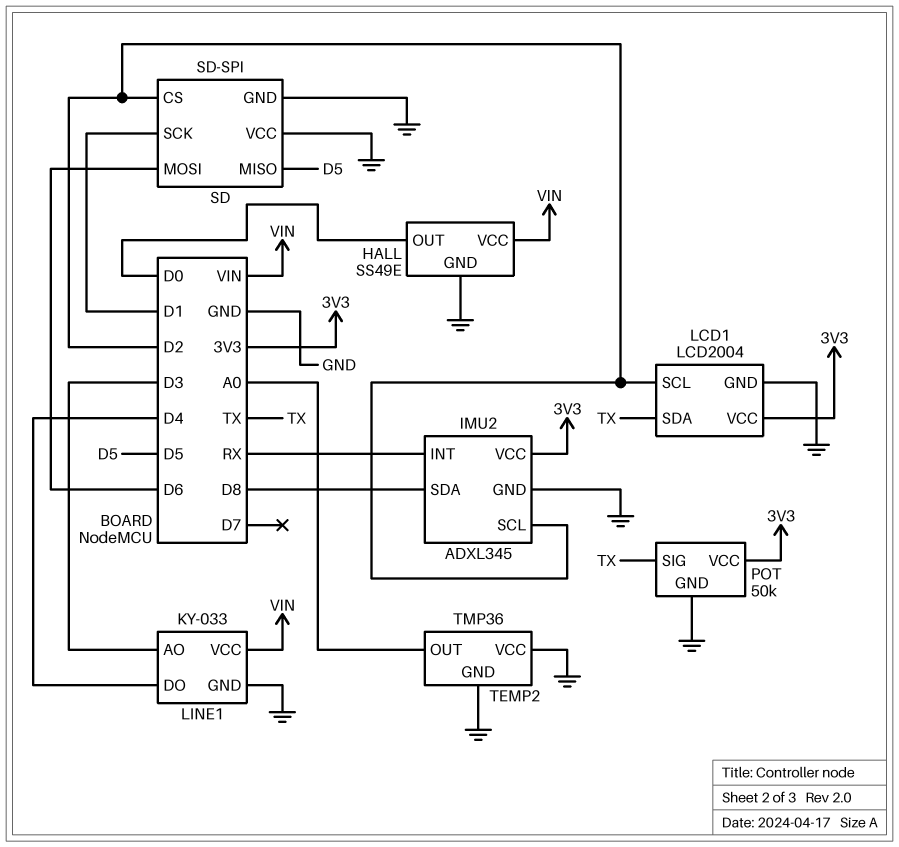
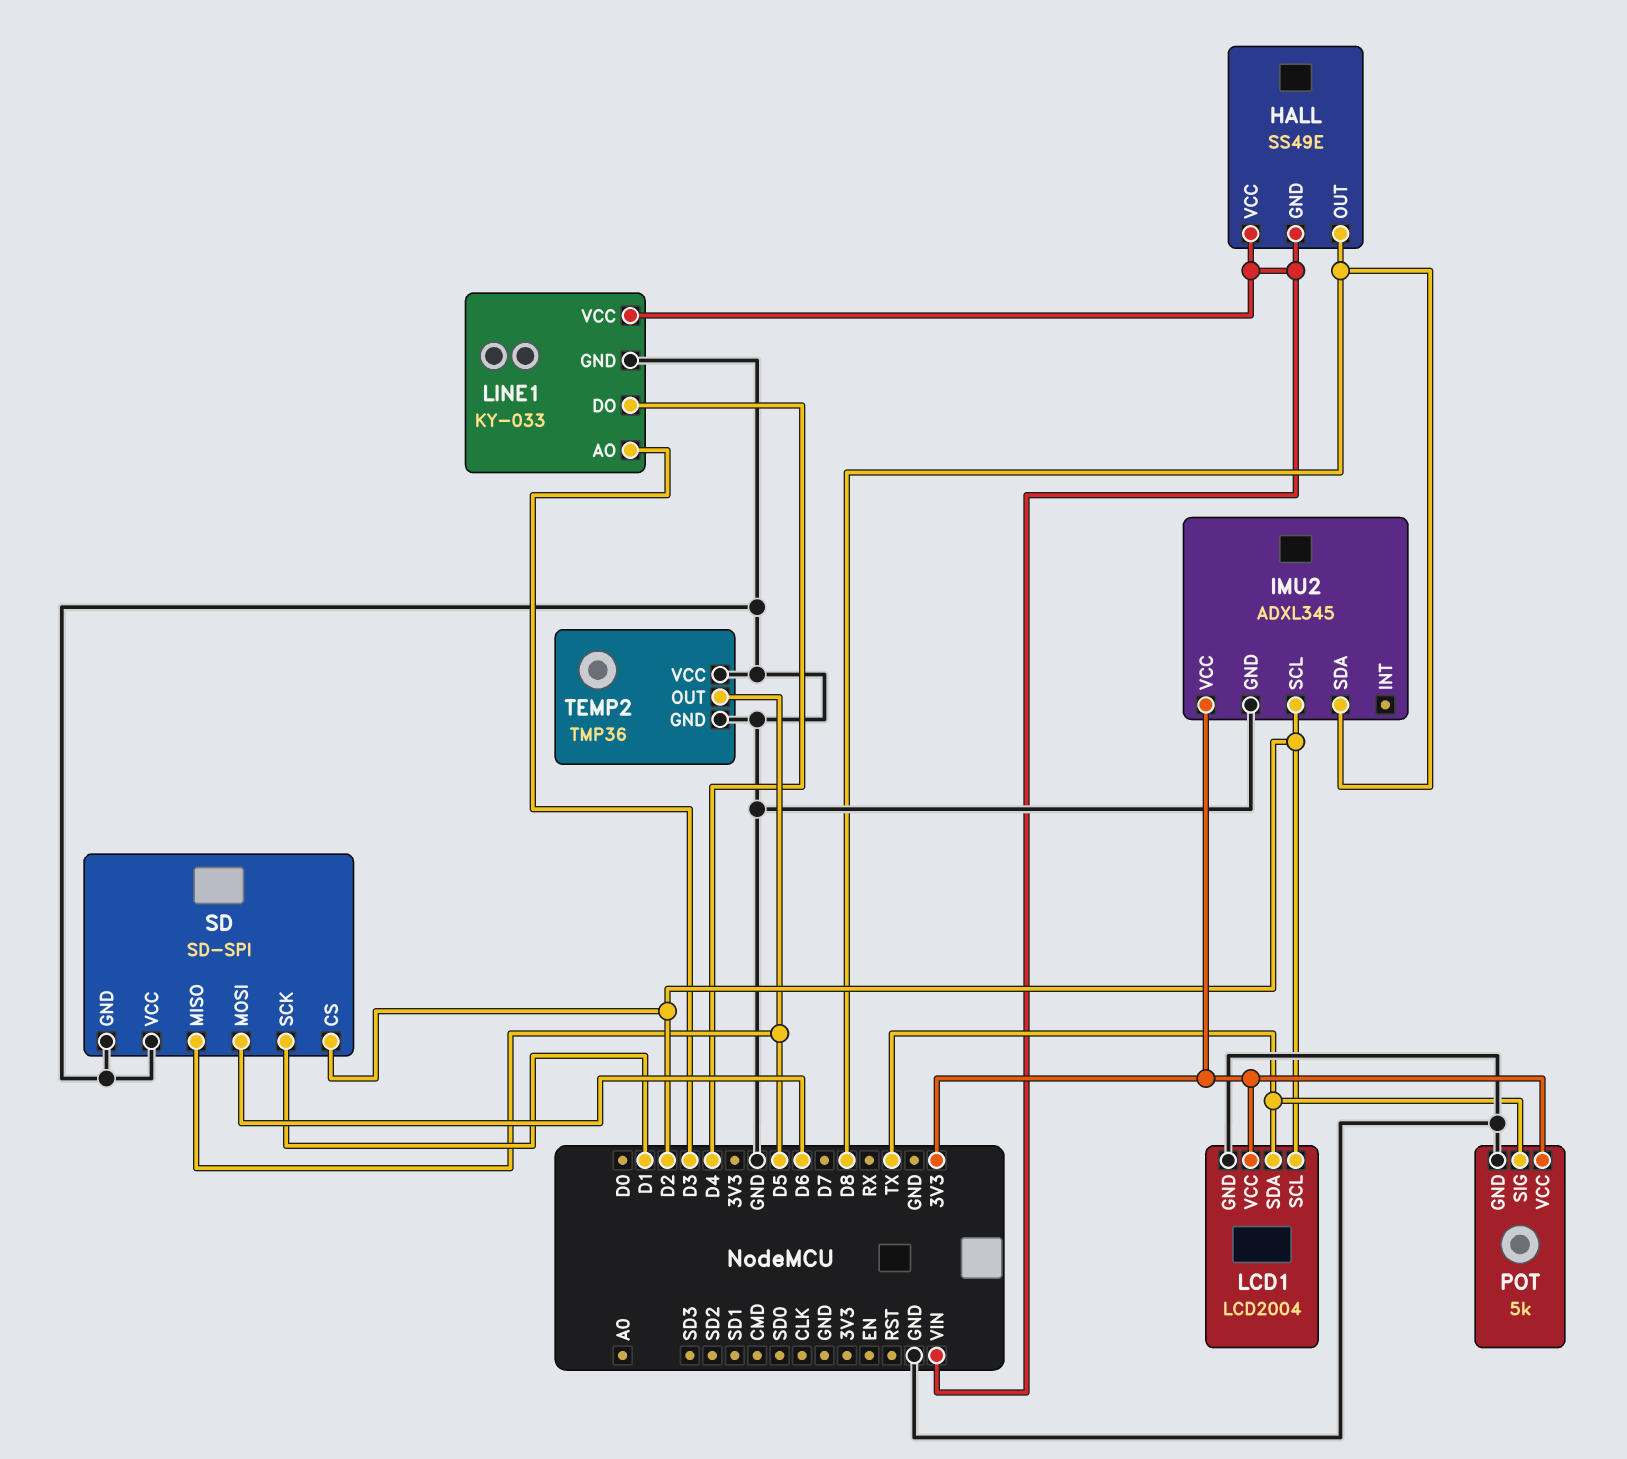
HALL pin GND: GND -> VIN
HALL pin OUT: D0 -> D8
IMU2 pin INT: RX -> none
POT: 50k -> 5k
TEMP2 pin OUT: A0 -> D5

